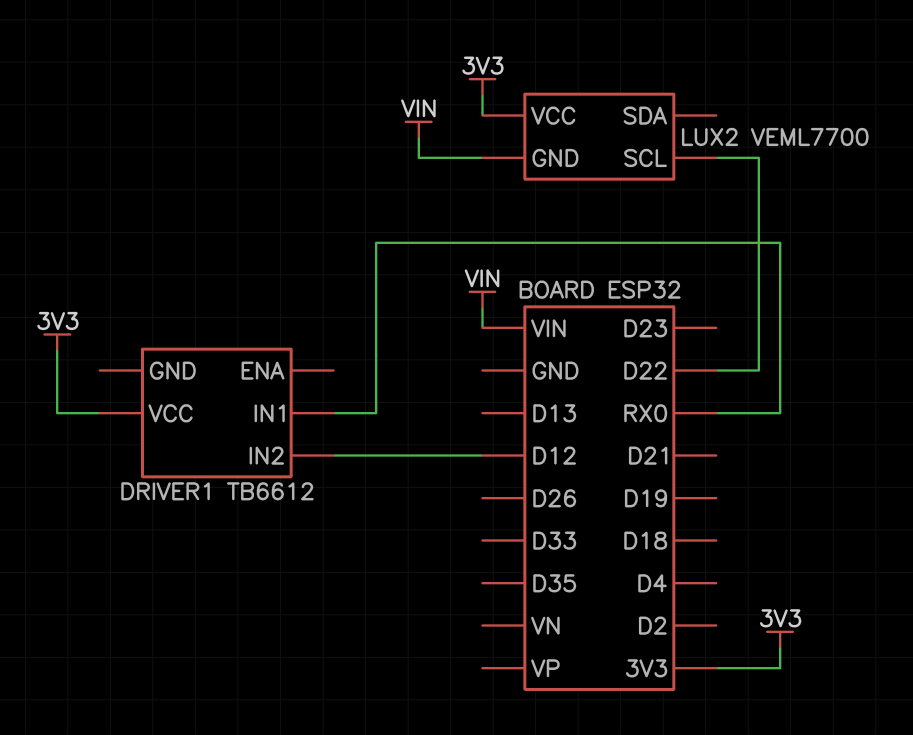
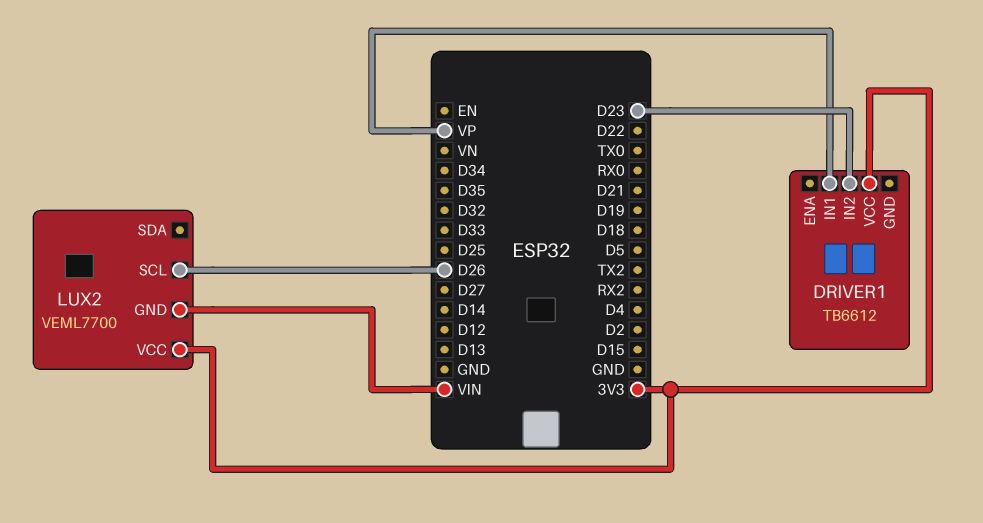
DRIVER1 pin IN1: RX0 -> VP
DRIVER1 pin IN2: D12 -> D23
LUX2 pin SCL: D22 -> D26

